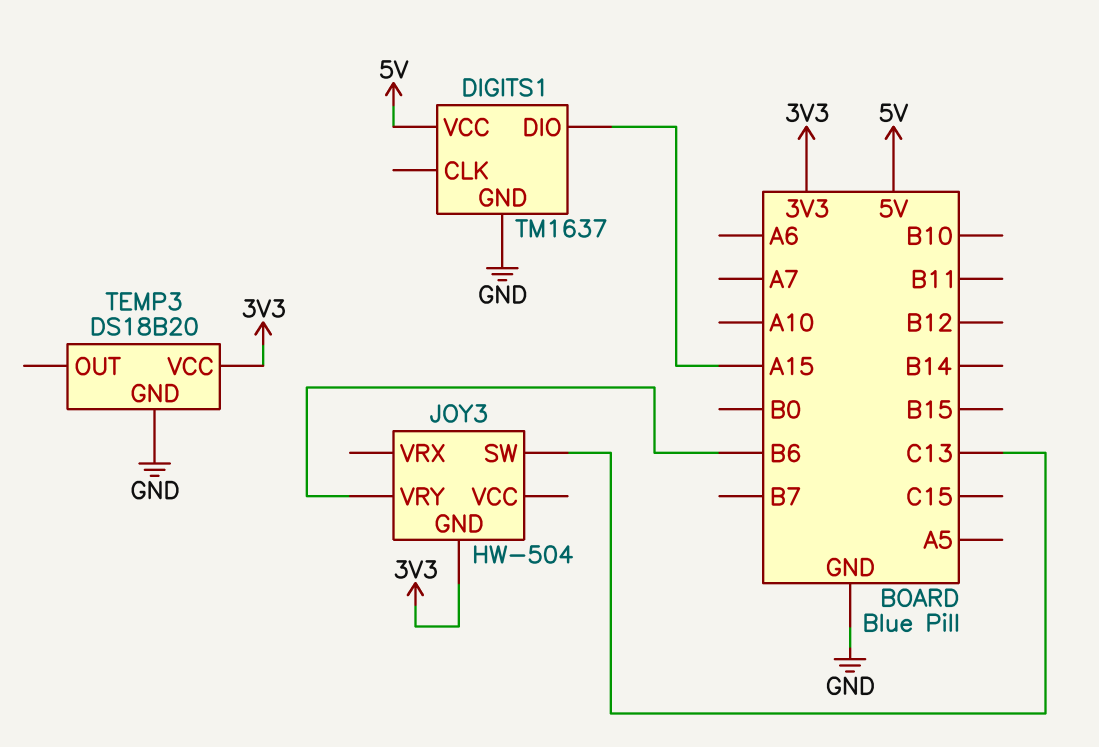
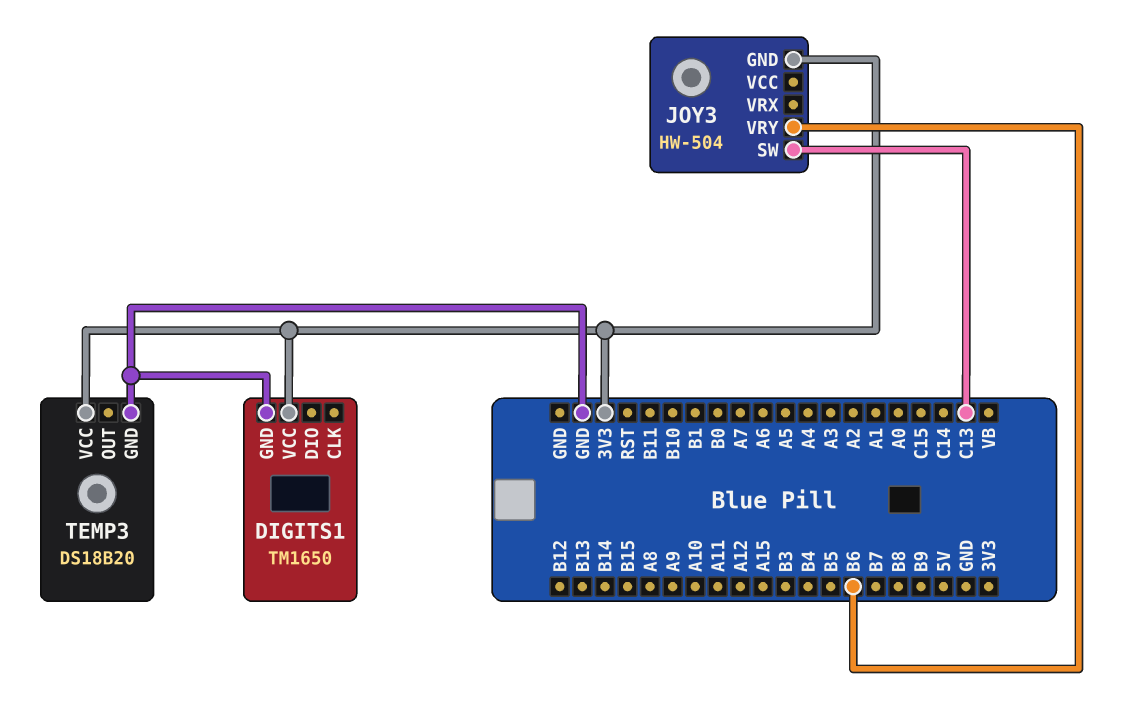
DIGITS1: TM1637 -> TM1650
DIGITS1 pin DIO: A15 -> none
DIGITS1 pin VCC: 5V -> 3V3

